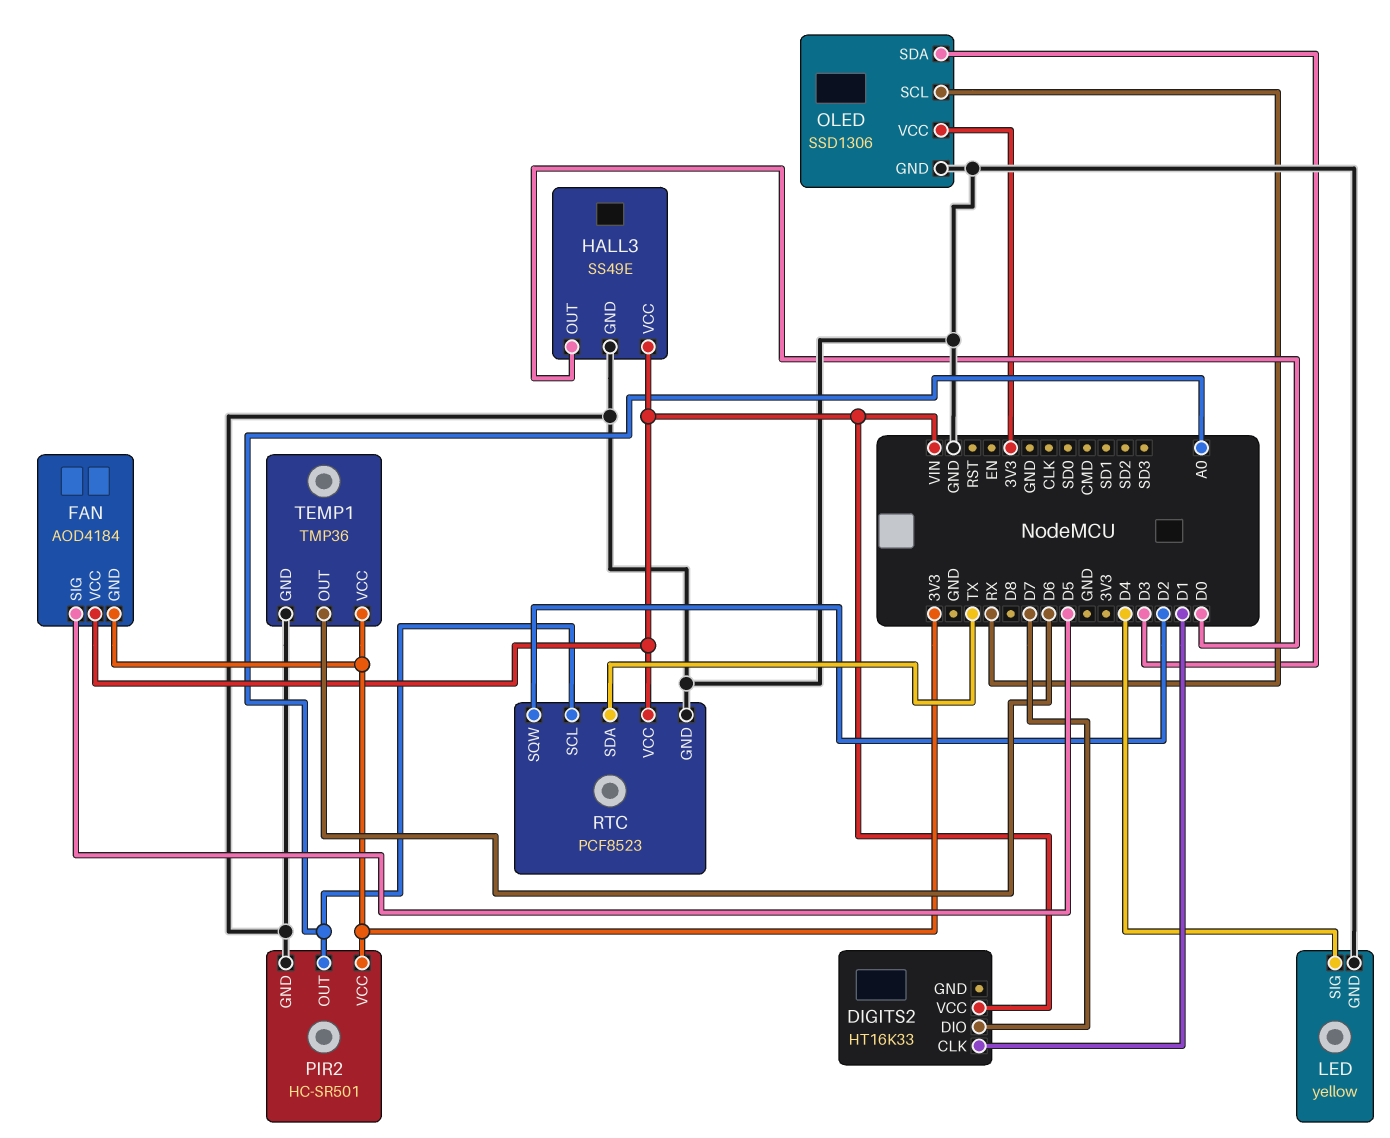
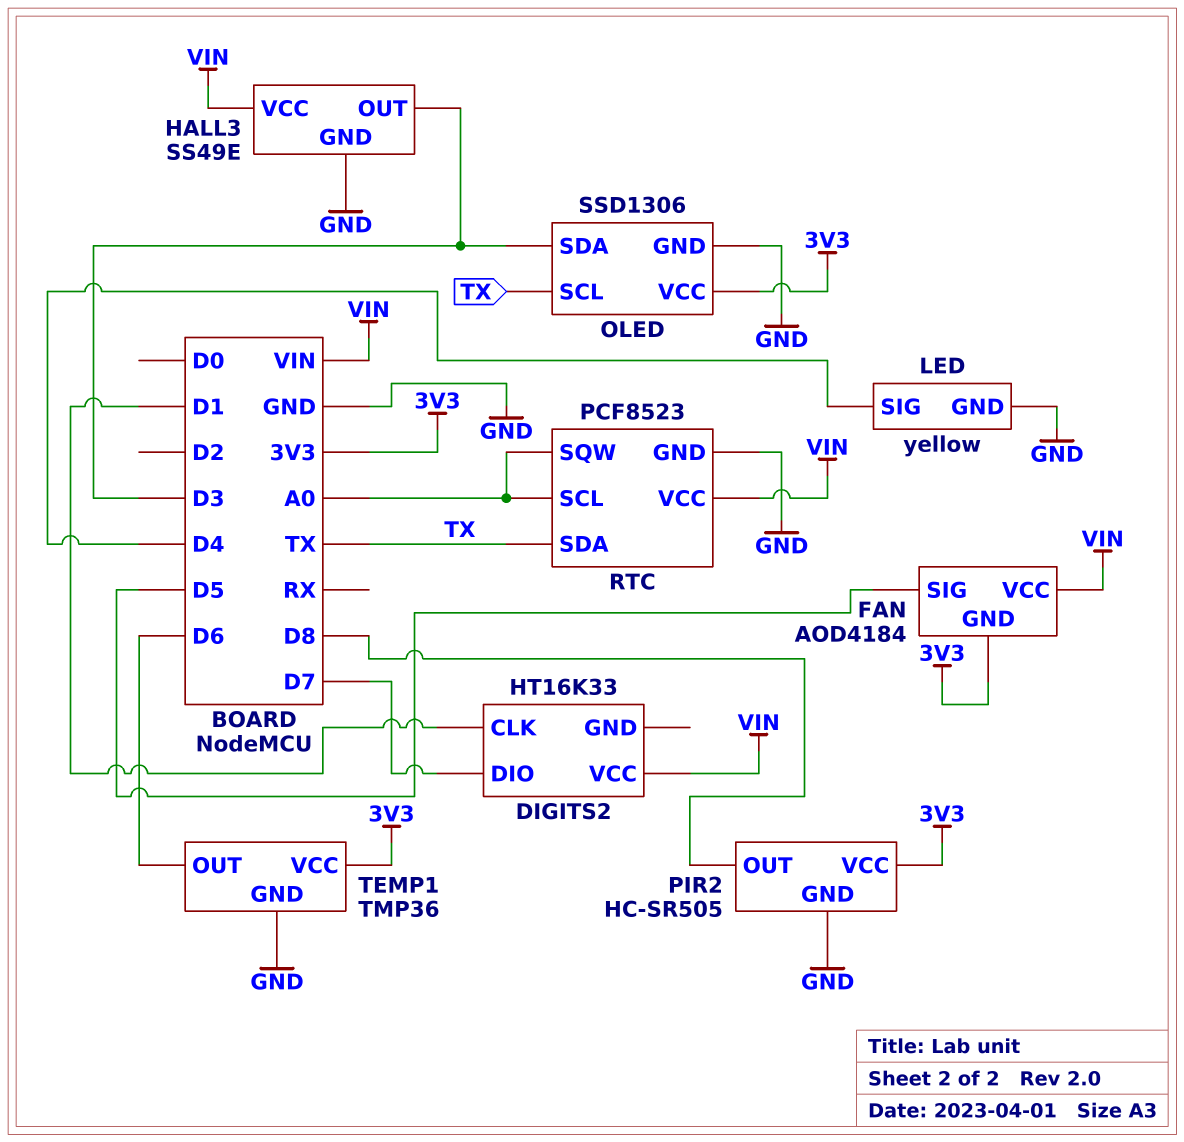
HALL3 pin OUT: D0 -> D3
OLED pin SCL: RX -> TX
PIR2: HC-SR501 -> HC-SR505
PIR2 pin OUT: A0 -> D8
RTC pin SQW: D2 -> A0

